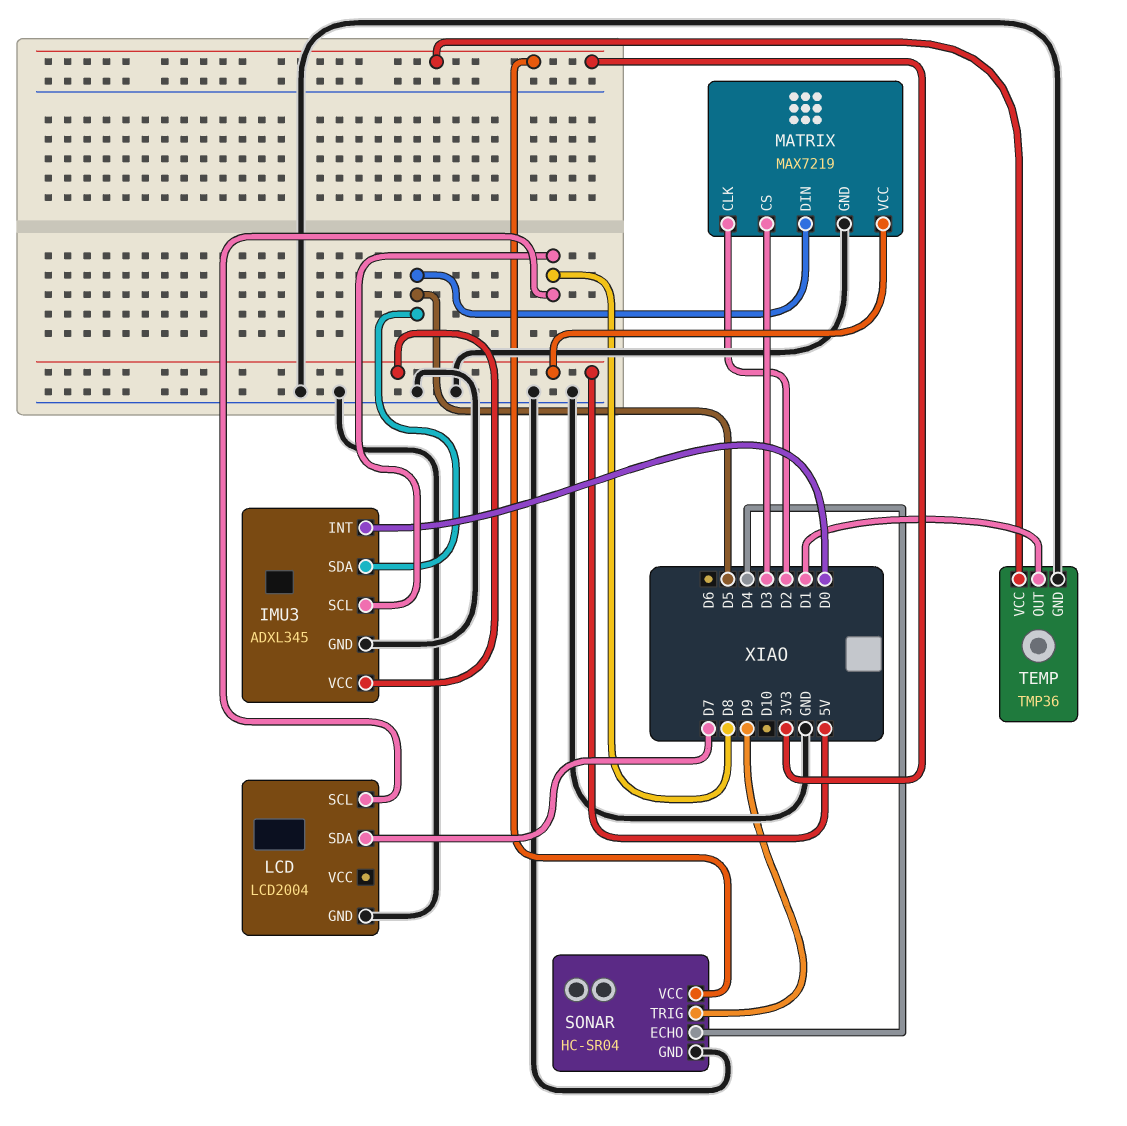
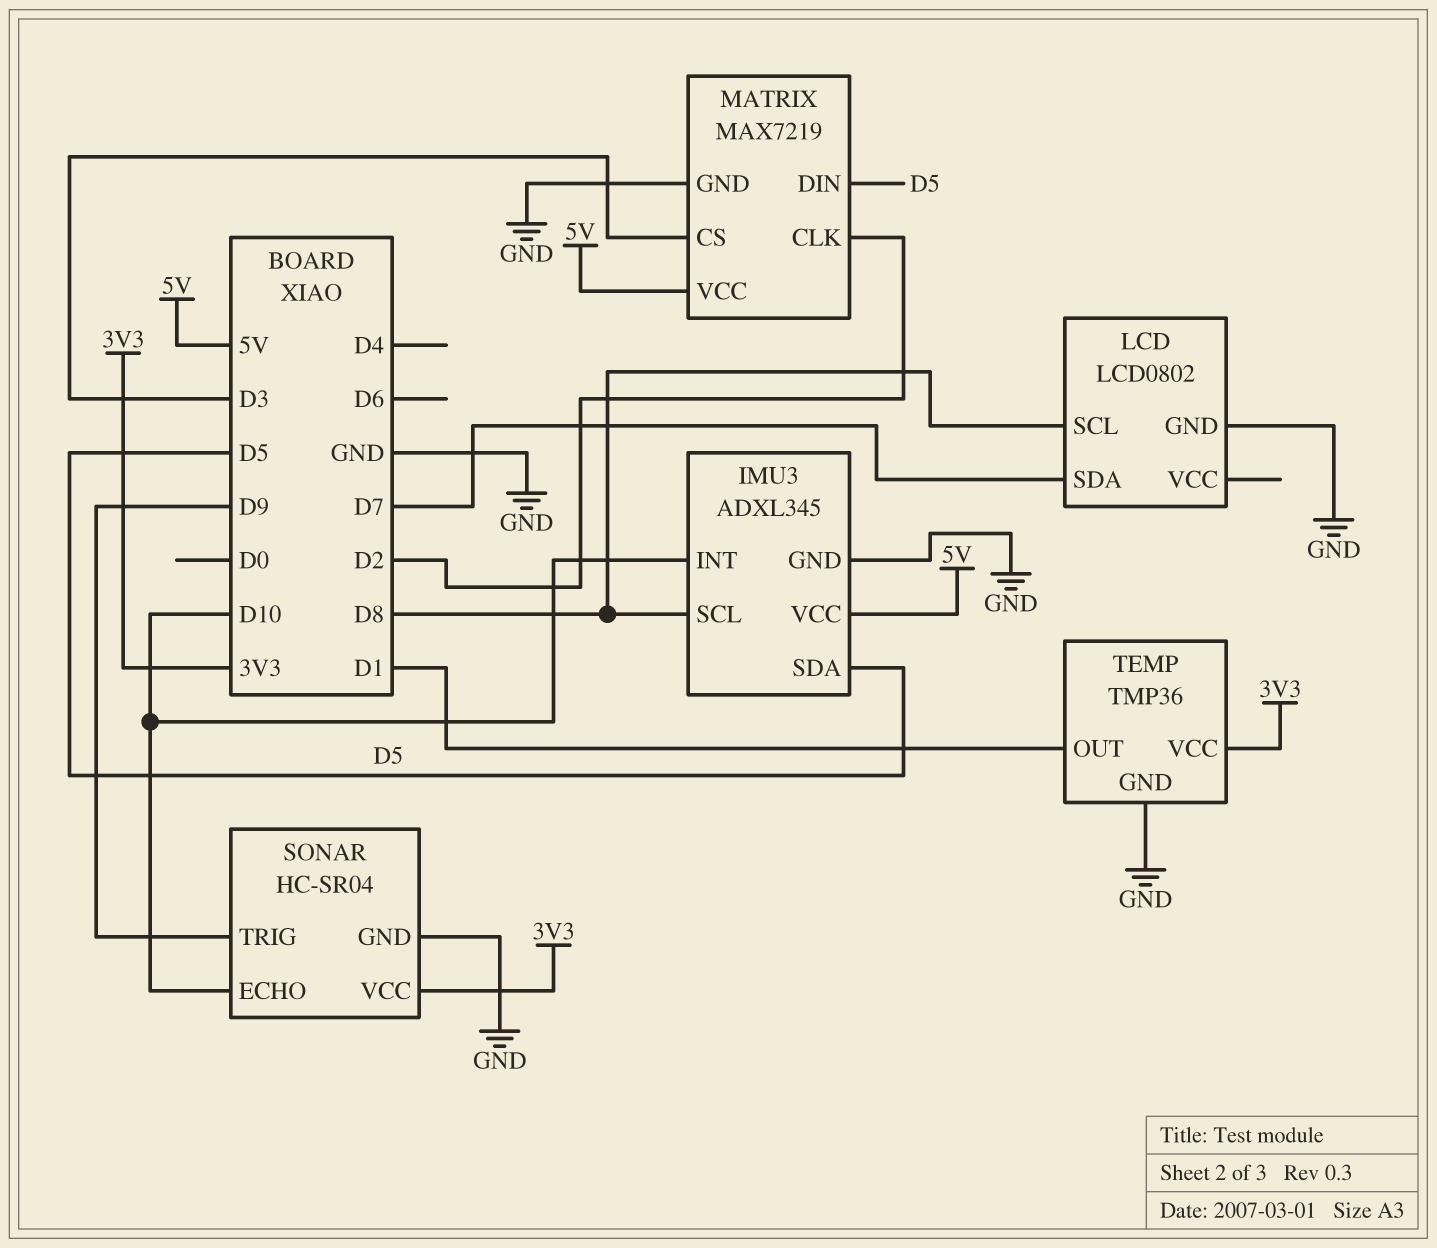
IMU3 pin INT: D0 -> D10
LCD: LCD2004 -> LCD0802
SONAR pin ECHO: D4 -> D10

